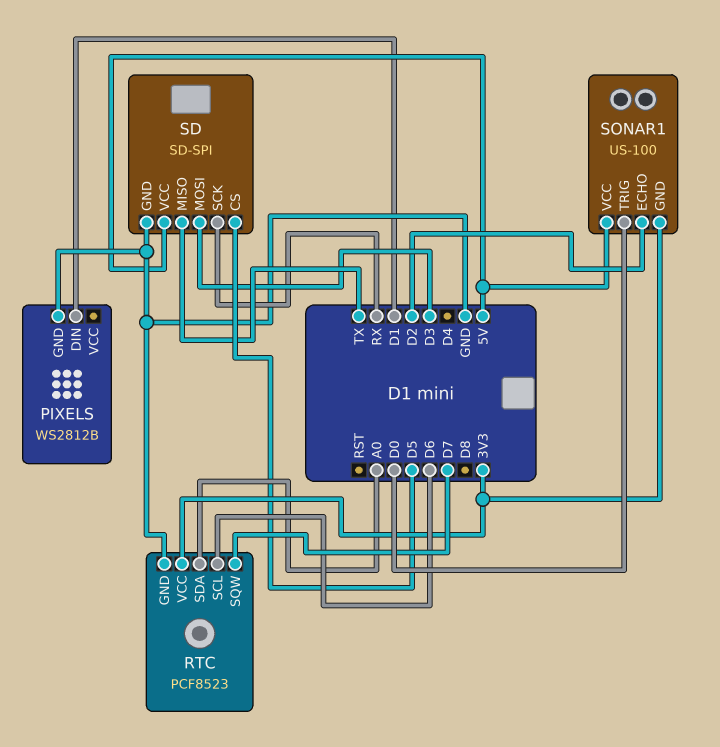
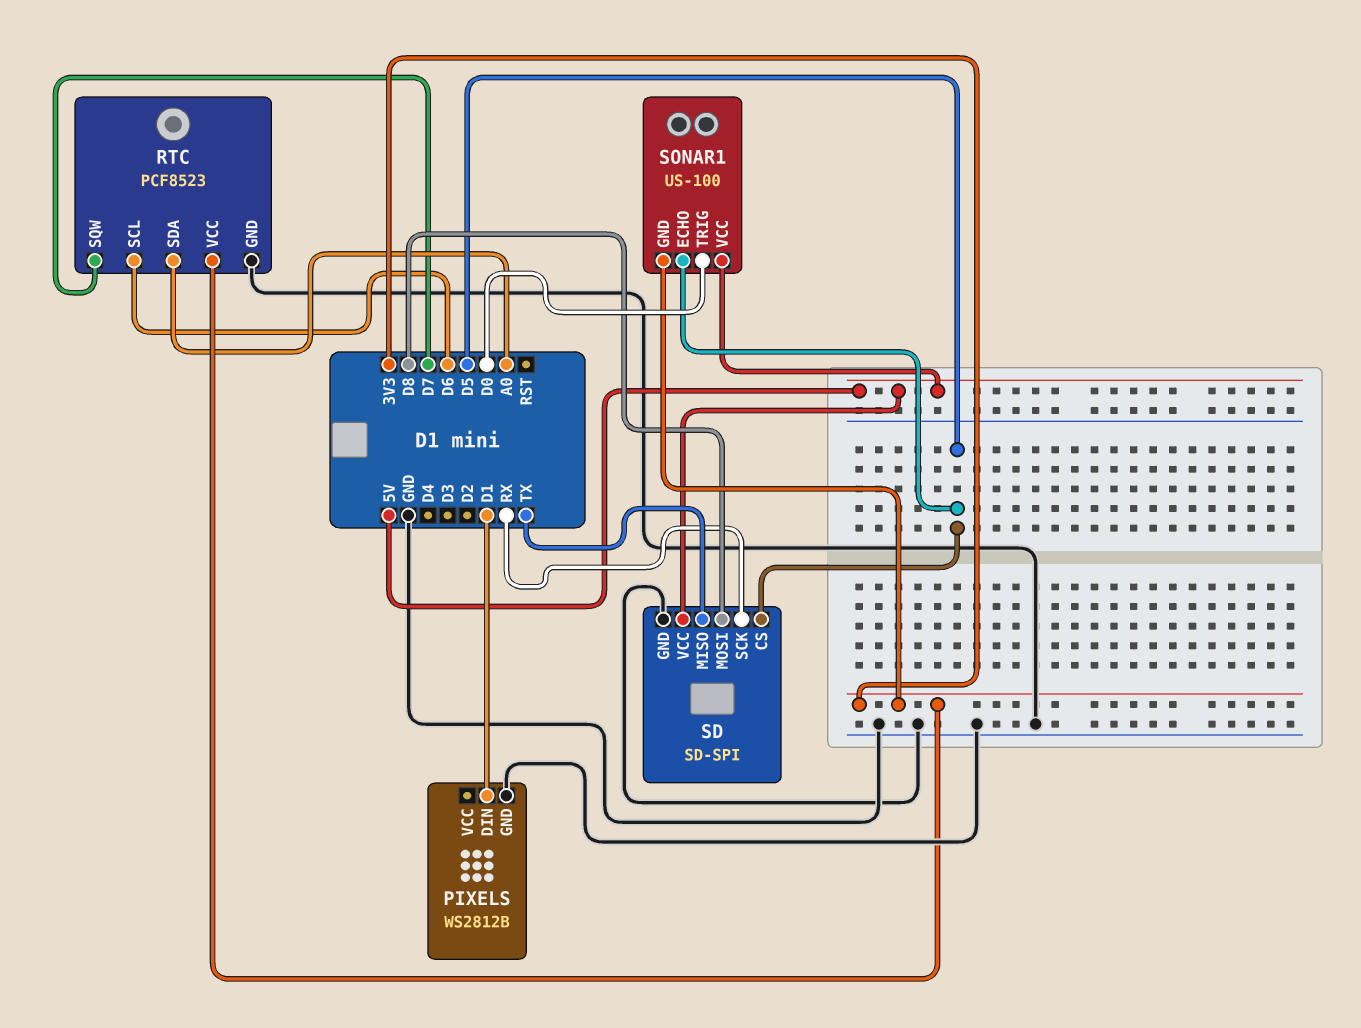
SD pin MOSI: D3 -> D8
SONAR1 pin ECHO: D2 -> D5

